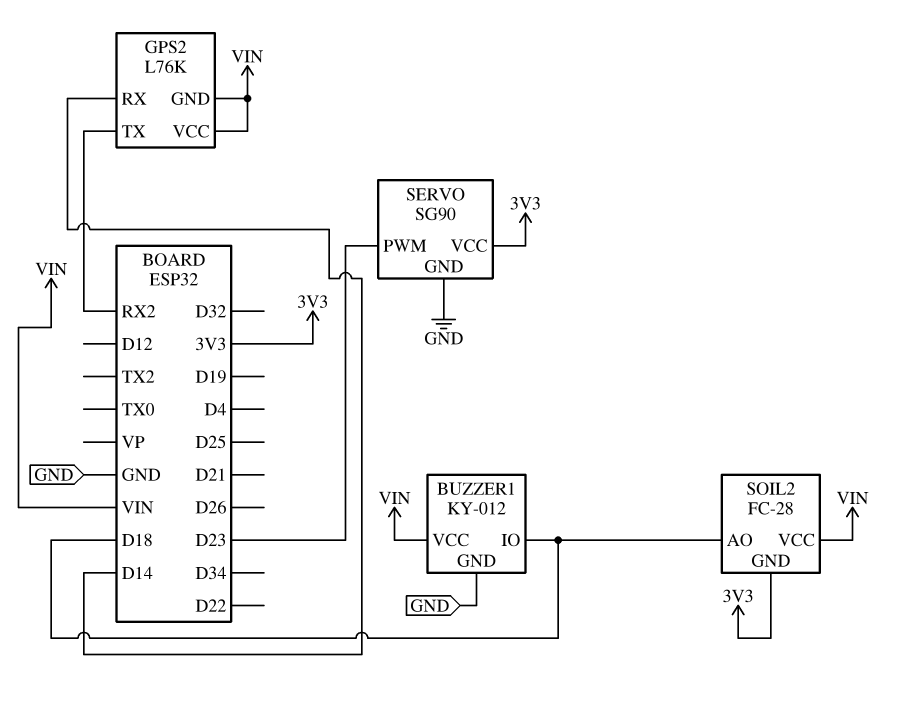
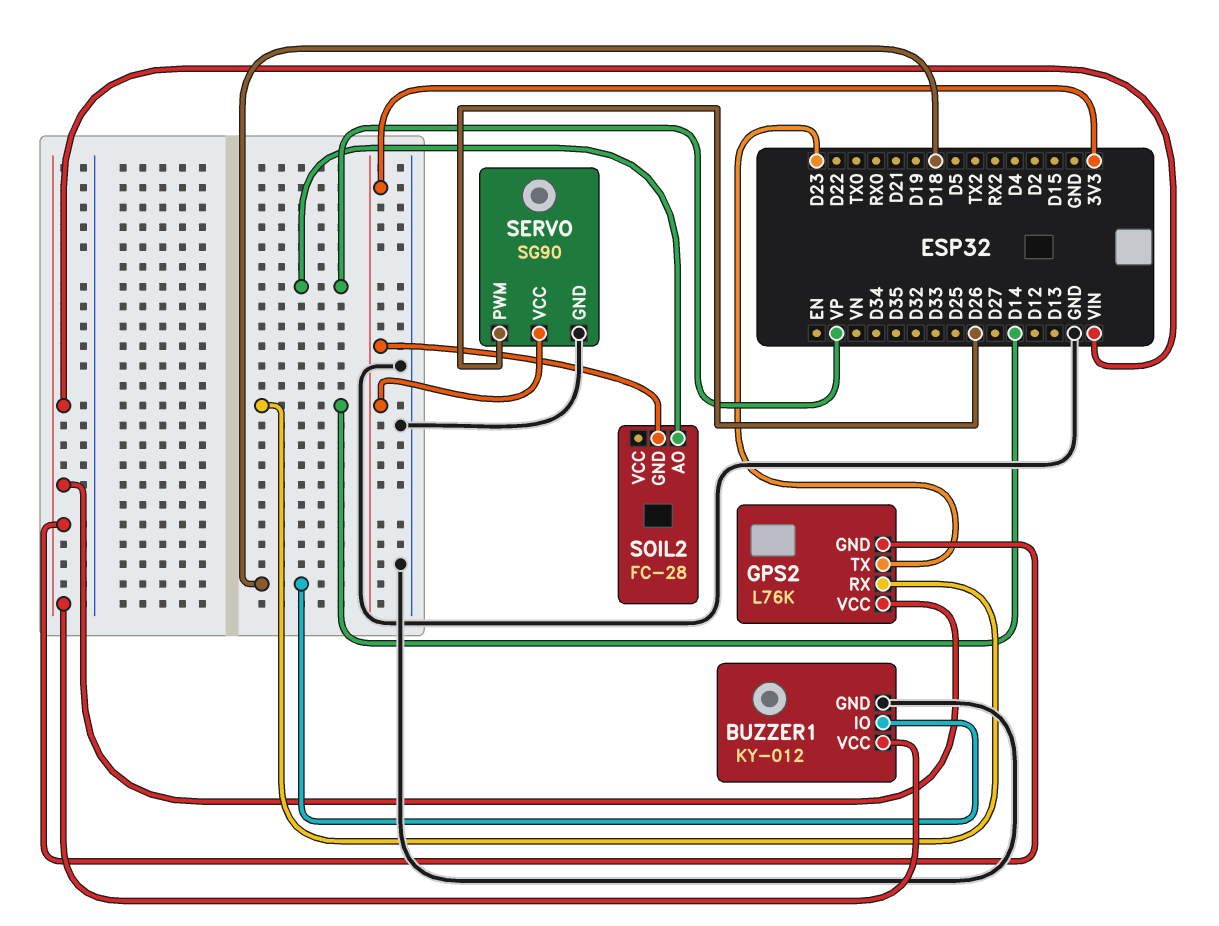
GPS2 pin TX: RX2 -> D23
SERVO pin PWM: D23 -> D26
SOIL2 pin AO: D18 -> VP
SOIL2 pin VCC: VIN -> none

